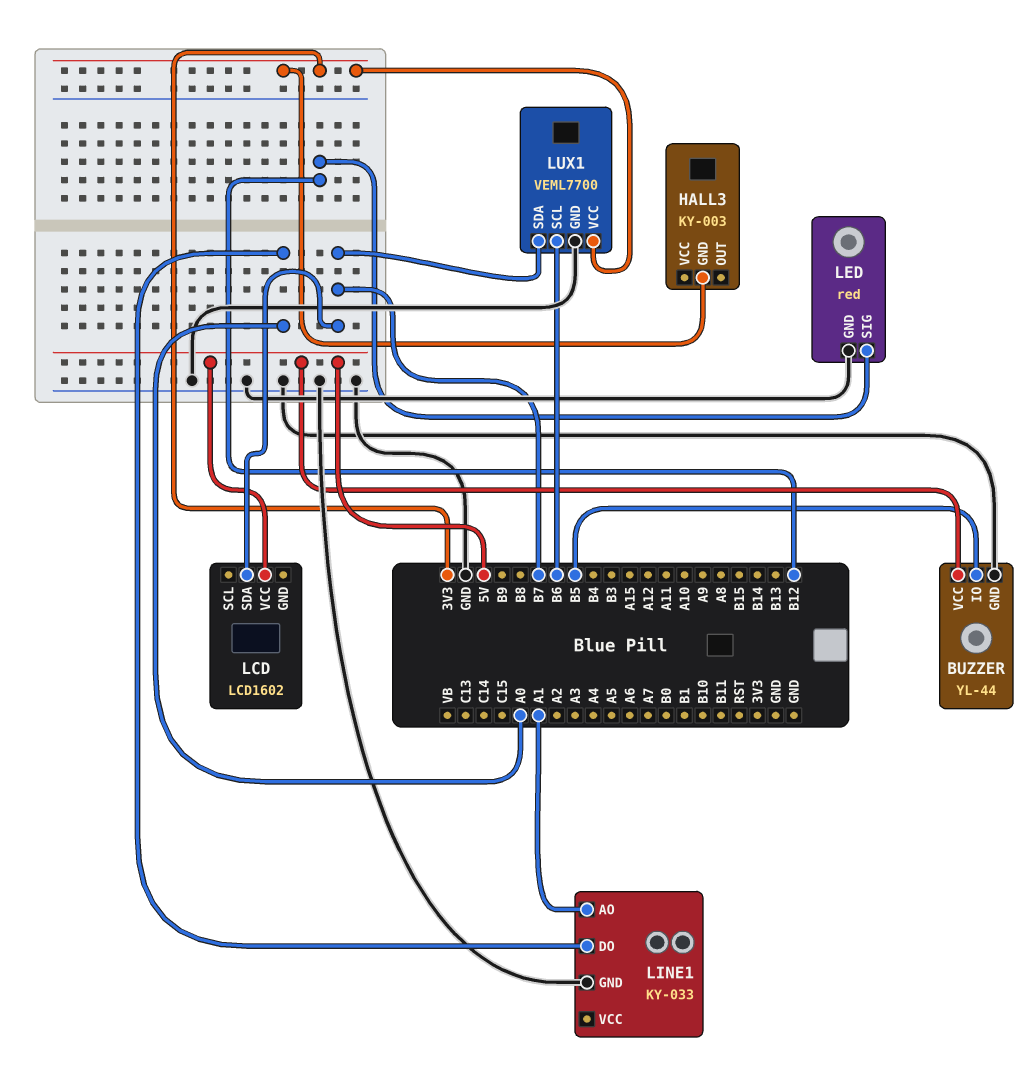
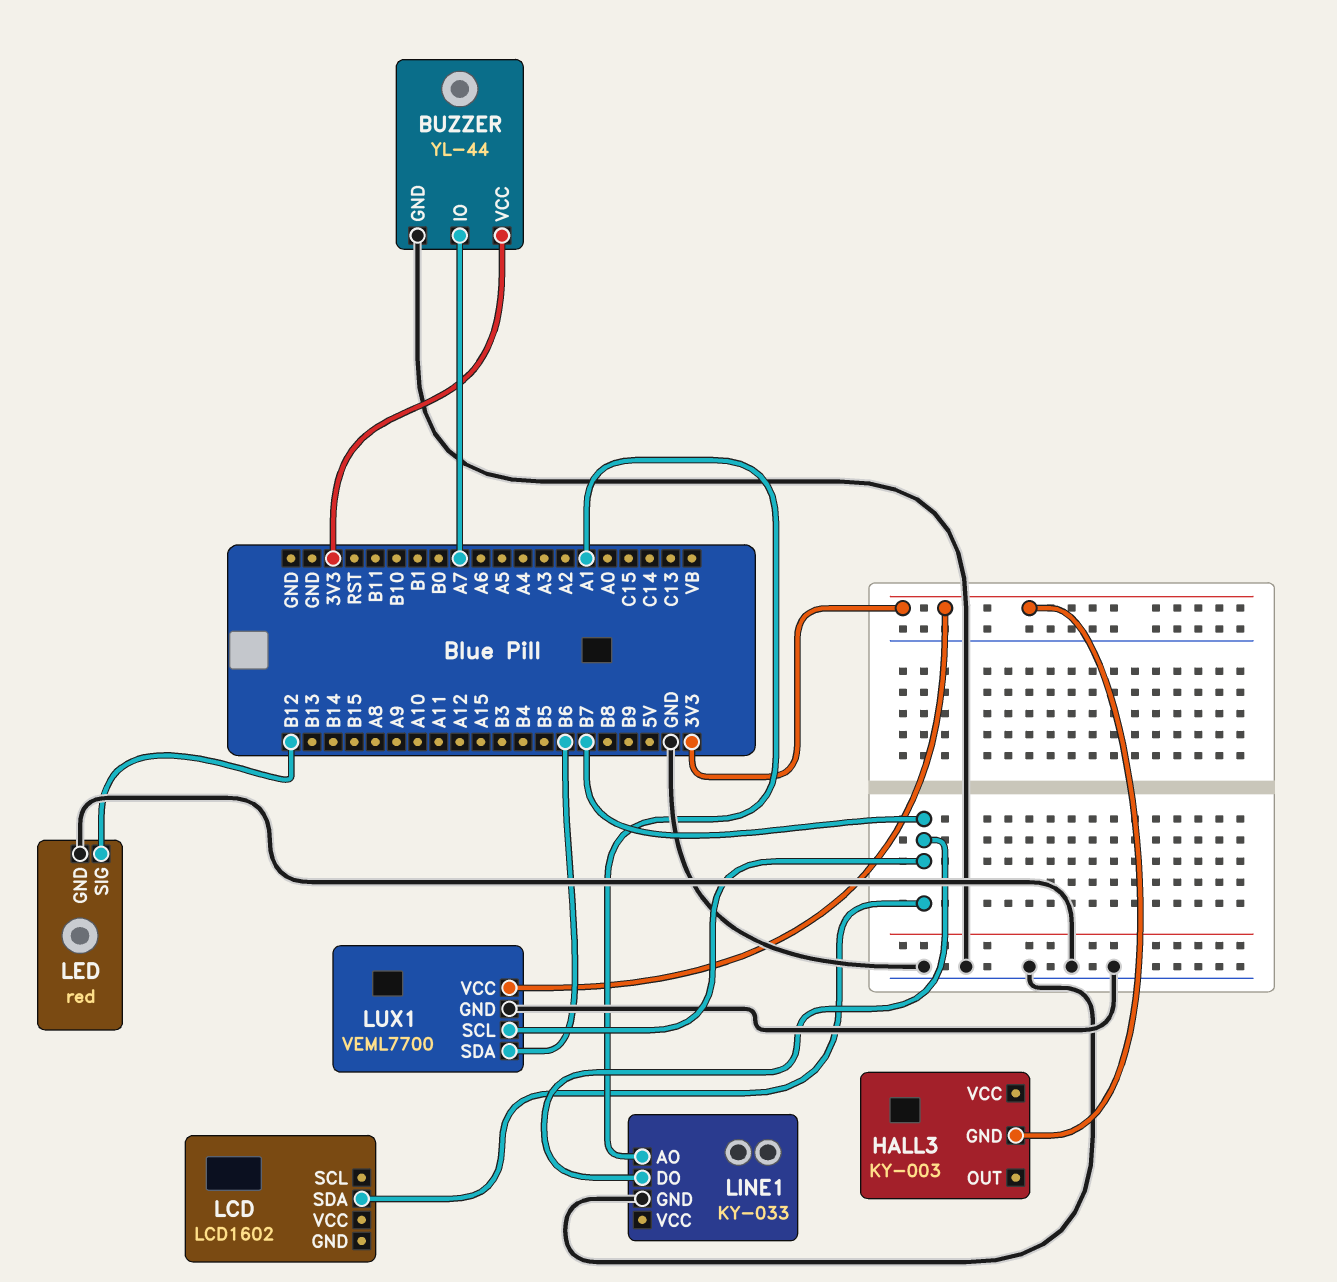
BUZZER pin IO: B5 -> A7
BUZZER pin VCC: 5V -> 3V3
LCD pin VCC: 5V -> none
LINE1 pin DO: A0 -> B7
LUX1 pin SCL: B6 -> B7
LUX1 pin SDA: B7 -> B6

